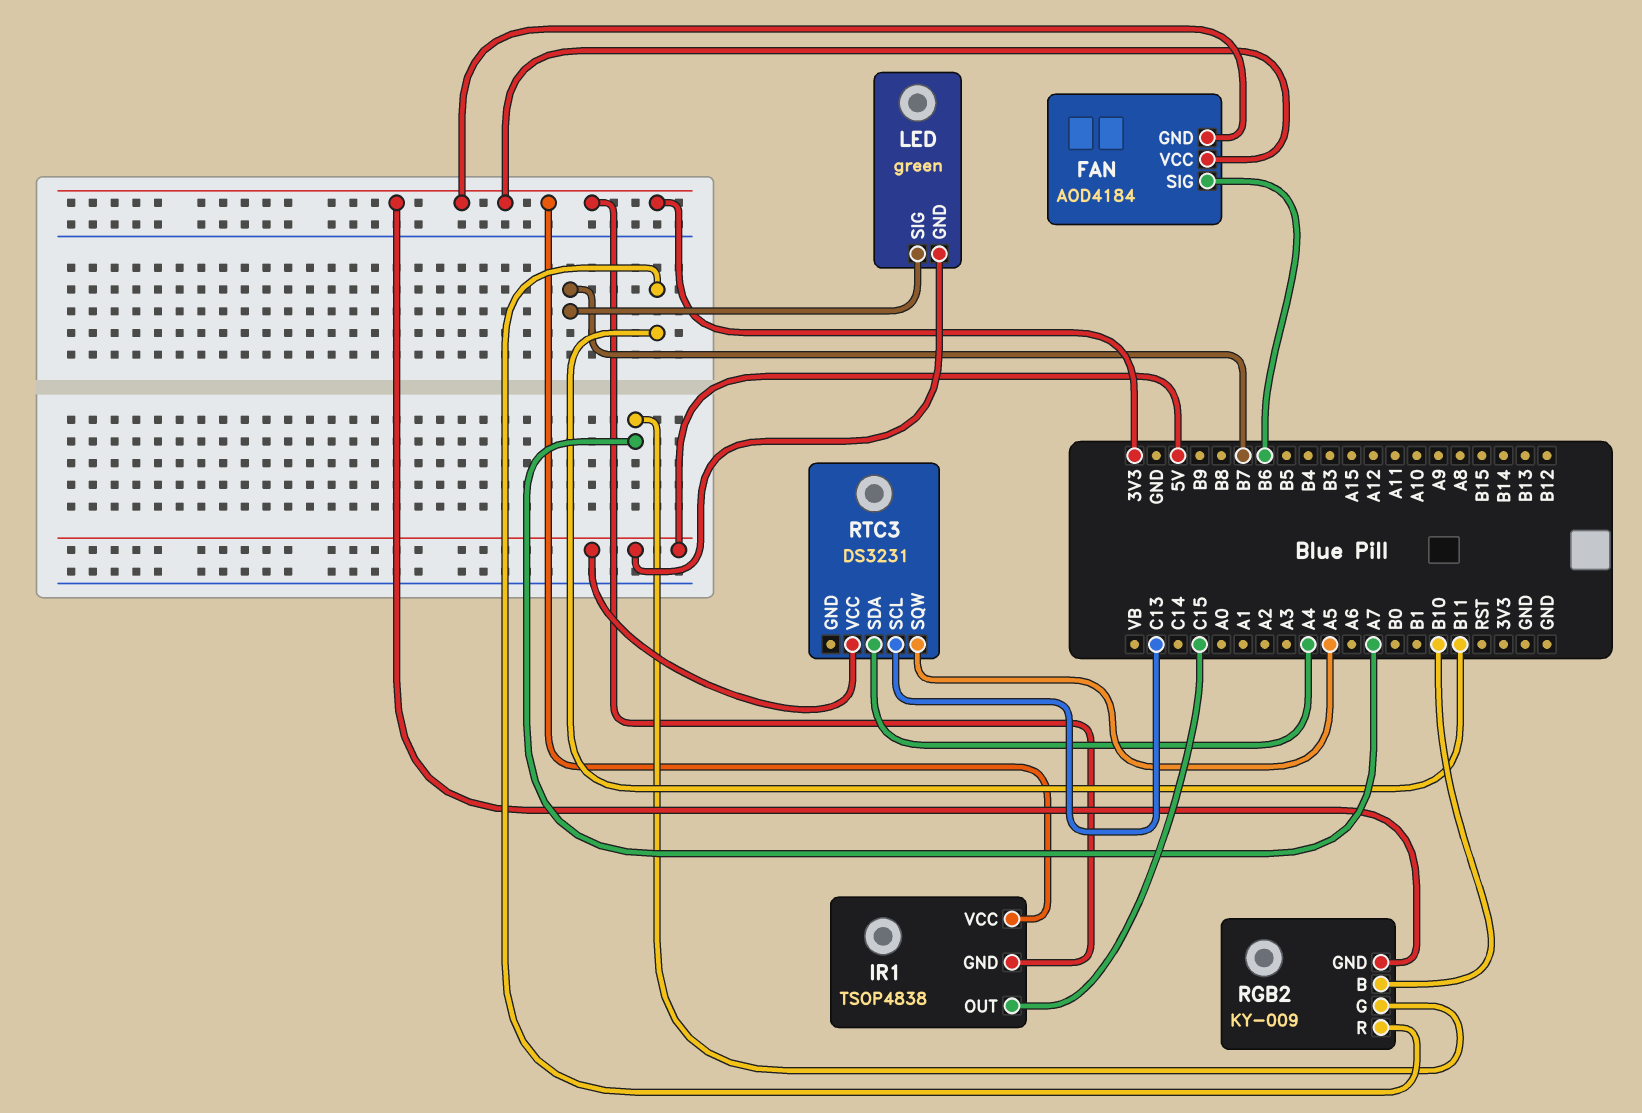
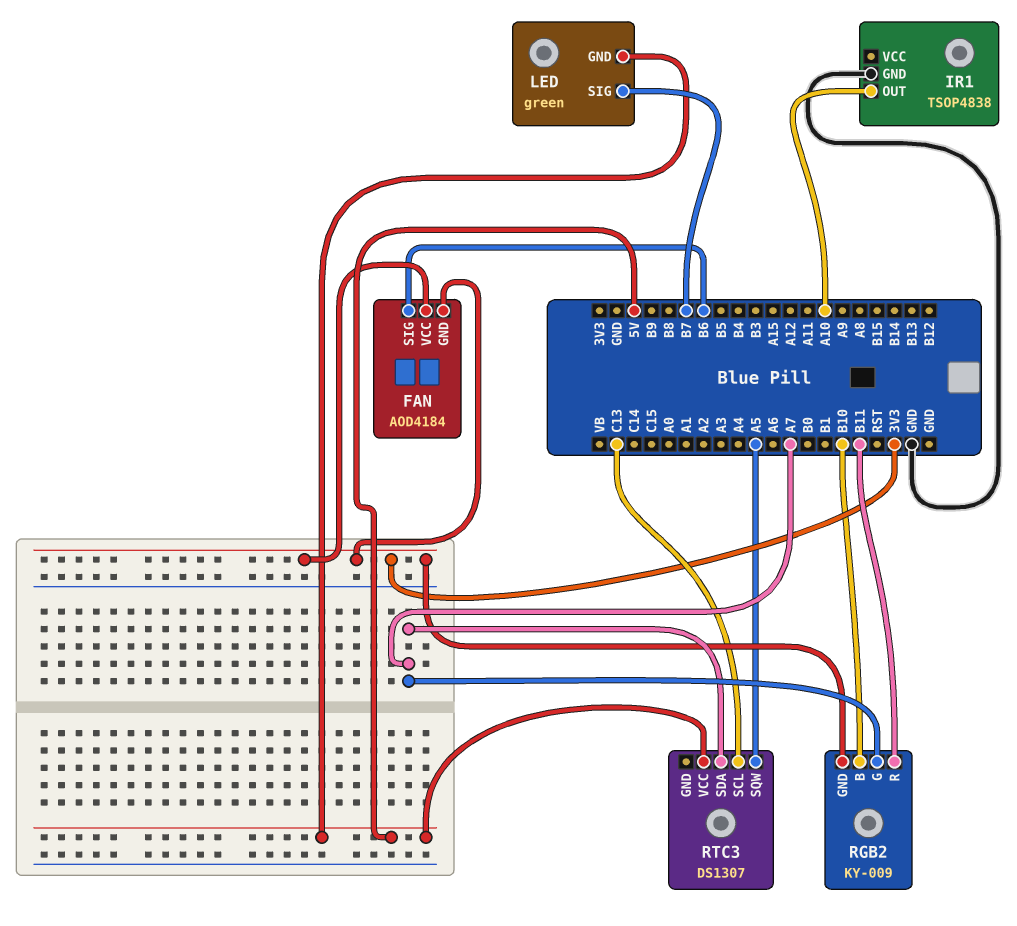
IR1 pin GND: 3V3 -> GND
IR1 pin OUT: C15 -> A10
IR1 pin VCC: 3V3 -> none
RTC3: DS3231 -> DS1307
RTC3 pin SDA: A4 -> A7

